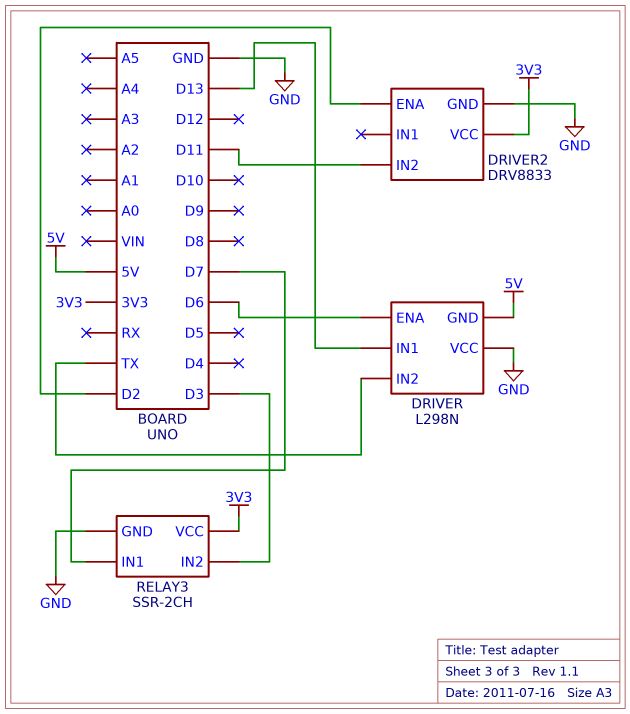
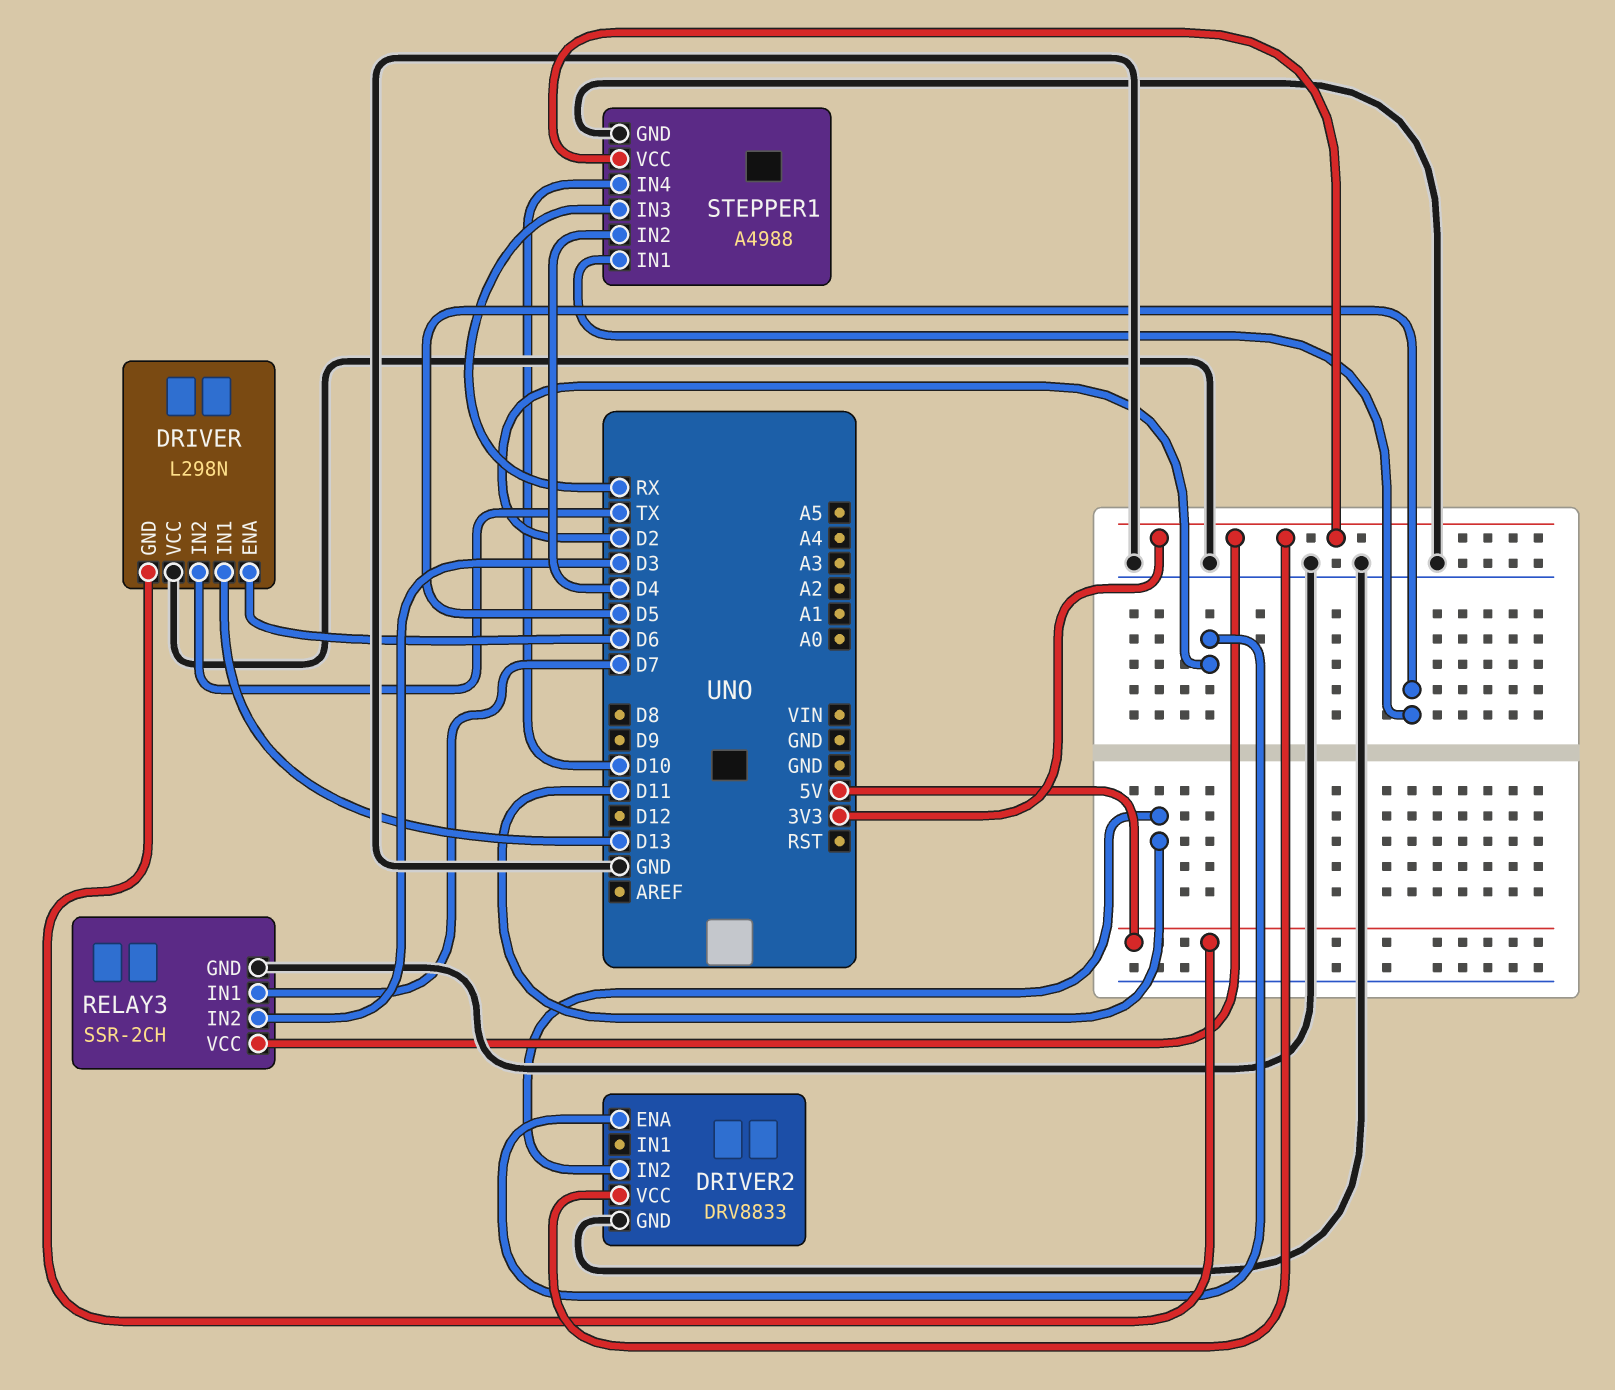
STEPPER1: none -> A4988
STEPPER1 pin GND: none -> GND
STEPPER1 pin IN1: none -> D5
STEPPER1 pin IN2: none -> D4
STEPPER1 pin IN3: none -> RX
STEPPER1 pin IN4: none -> D10
STEPPER1 pin VCC: none -> 3V3

